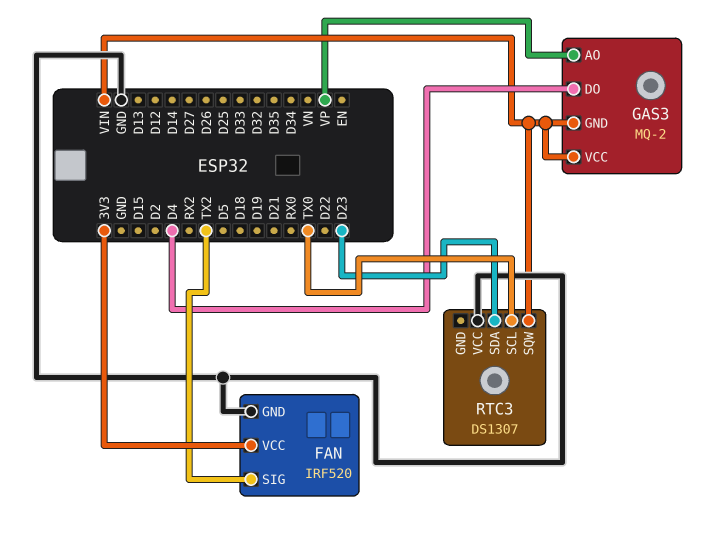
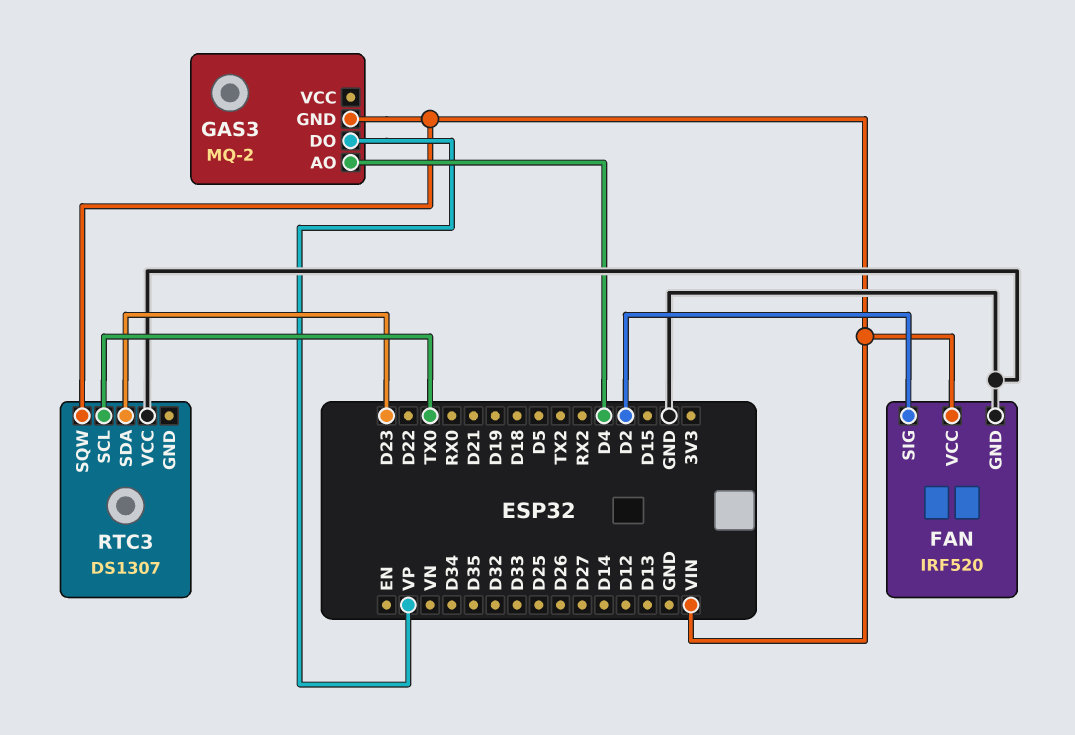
FAN pin SIG: TX2 -> D2
FAN pin VCC: 3V3 -> VIN
GAS3 pin AO: VP -> D4
GAS3 pin DO: D4 -> VP
GAS3 pin VCC: VIN -> none

